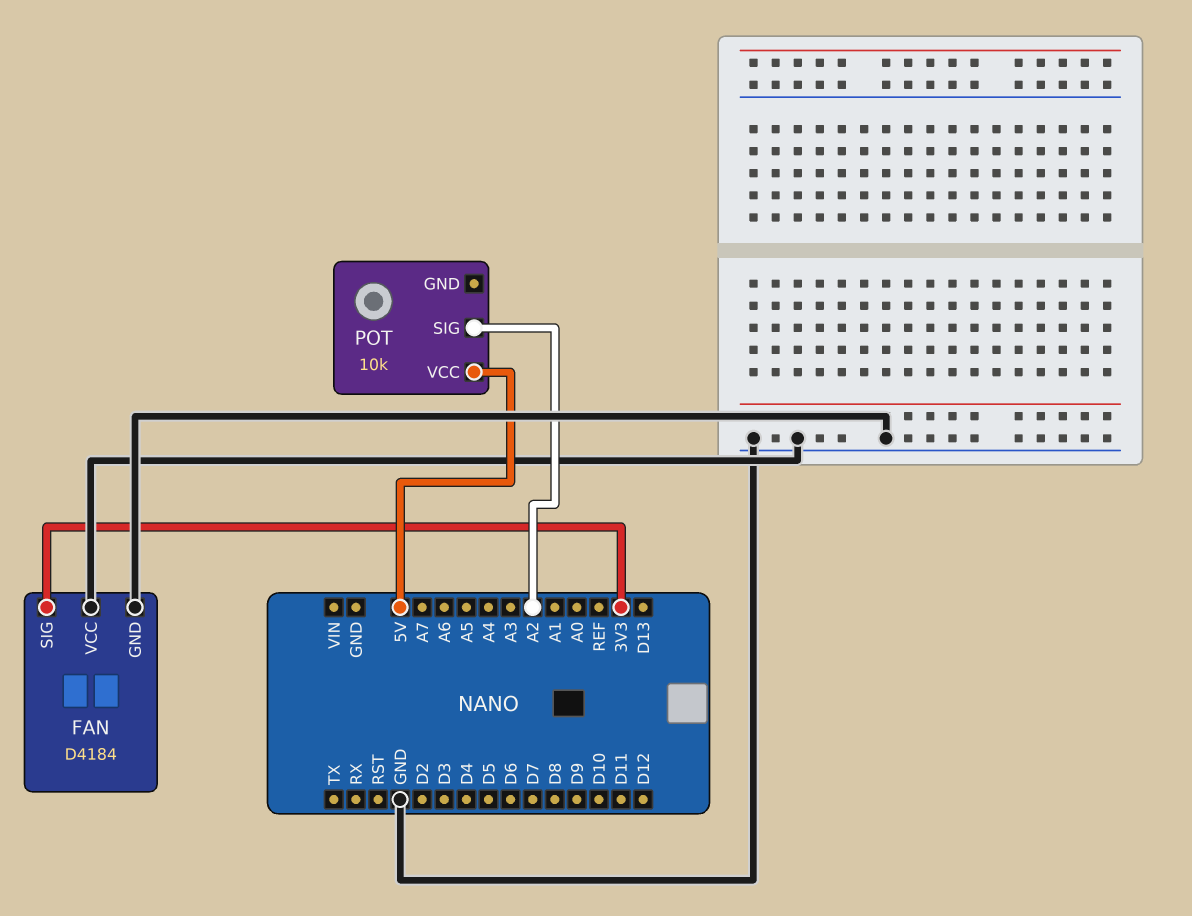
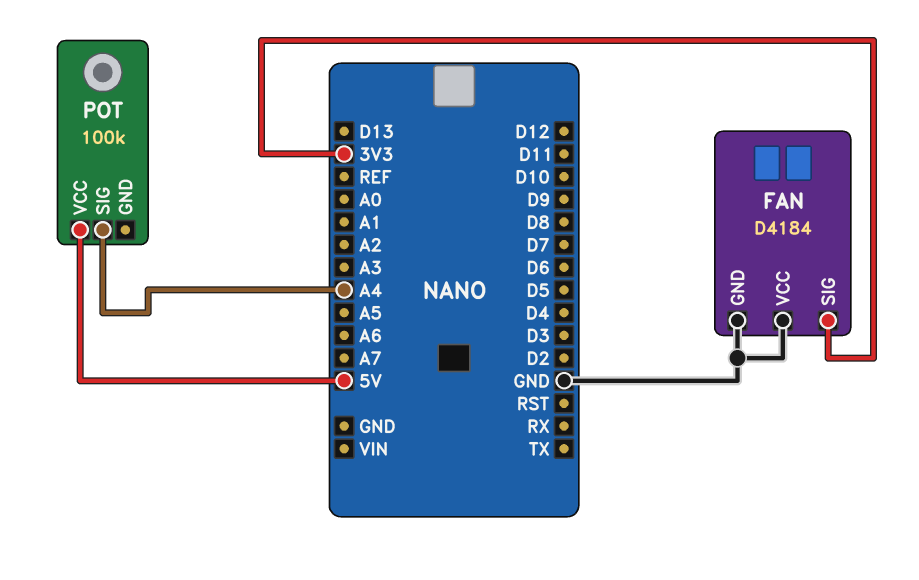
POT: 10k -> 100k
POT pin SIG: A2 -> A4

